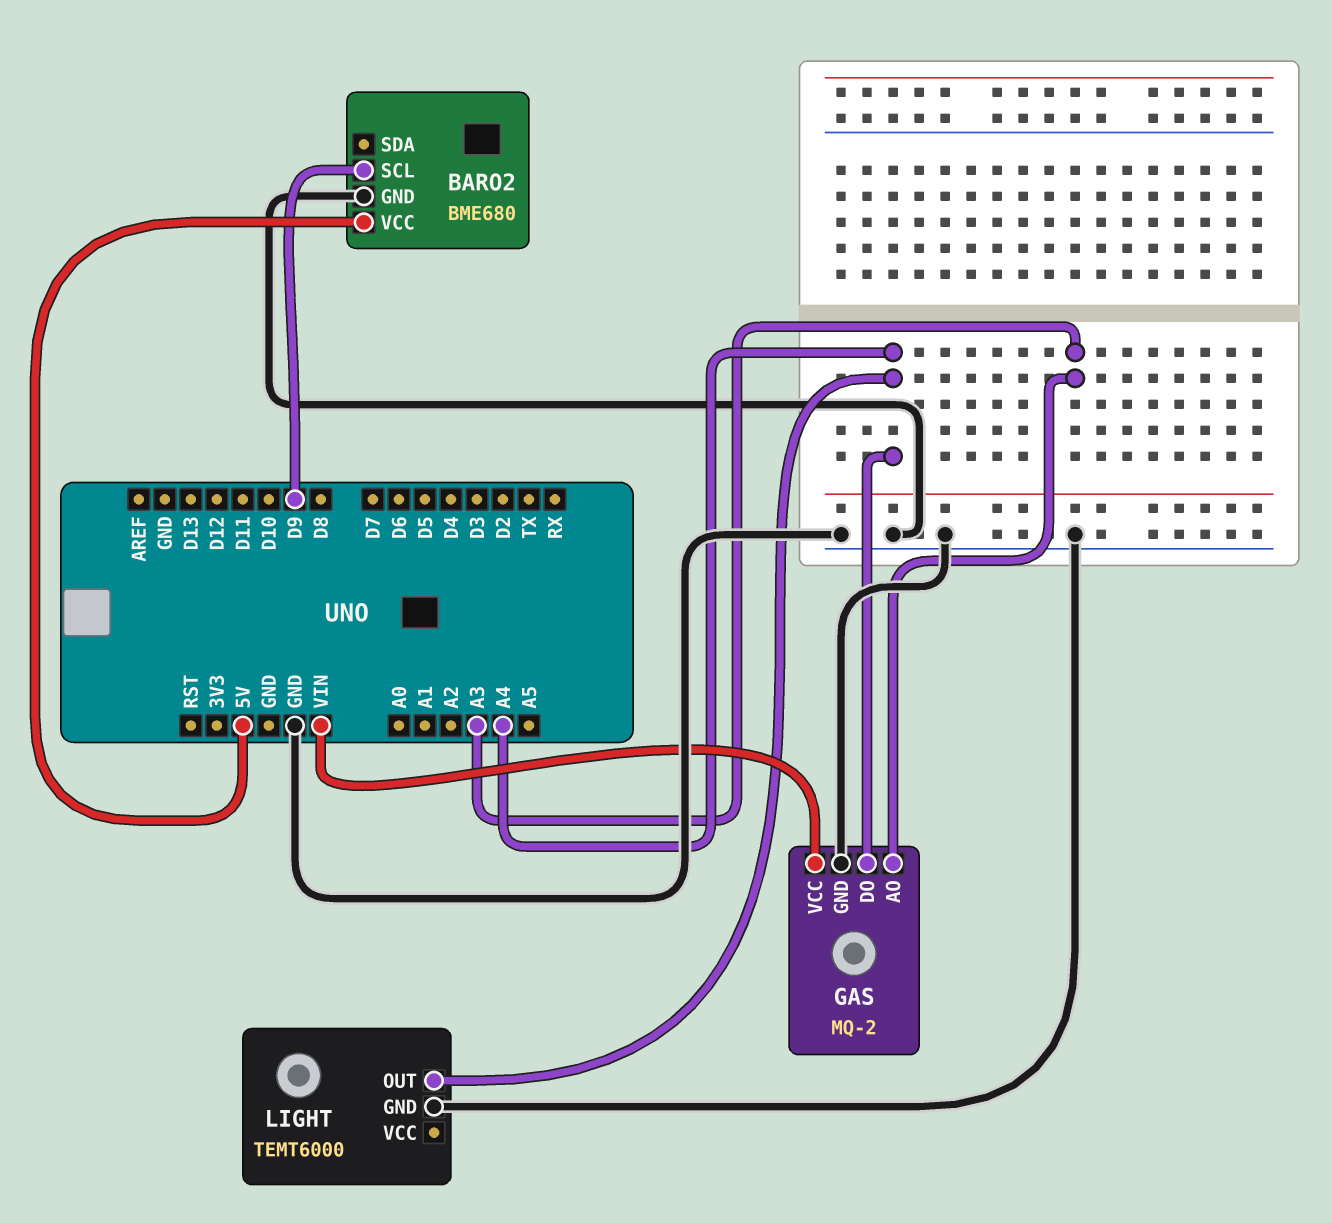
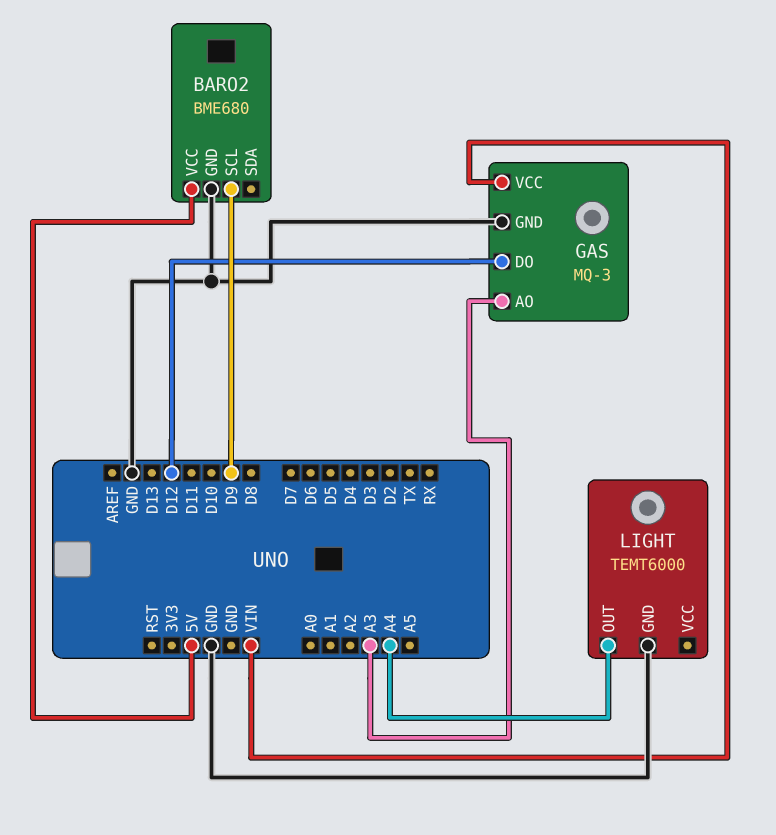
GAS: MQ-2 -> MQ-3
GAS pin DO: A4 -> D12

